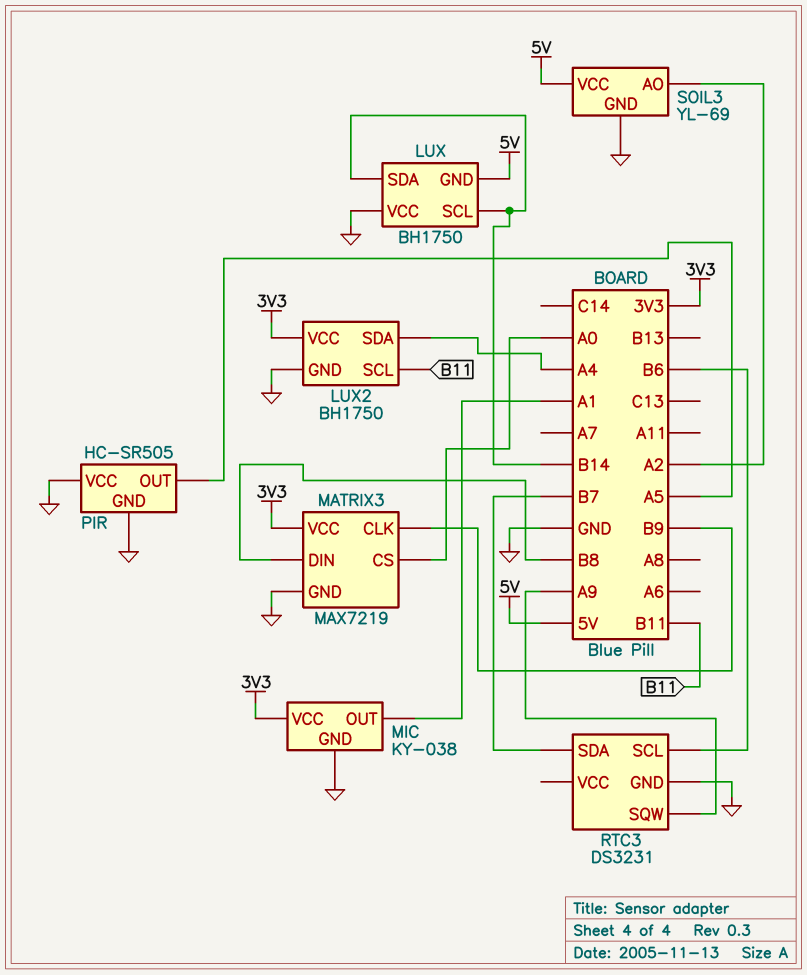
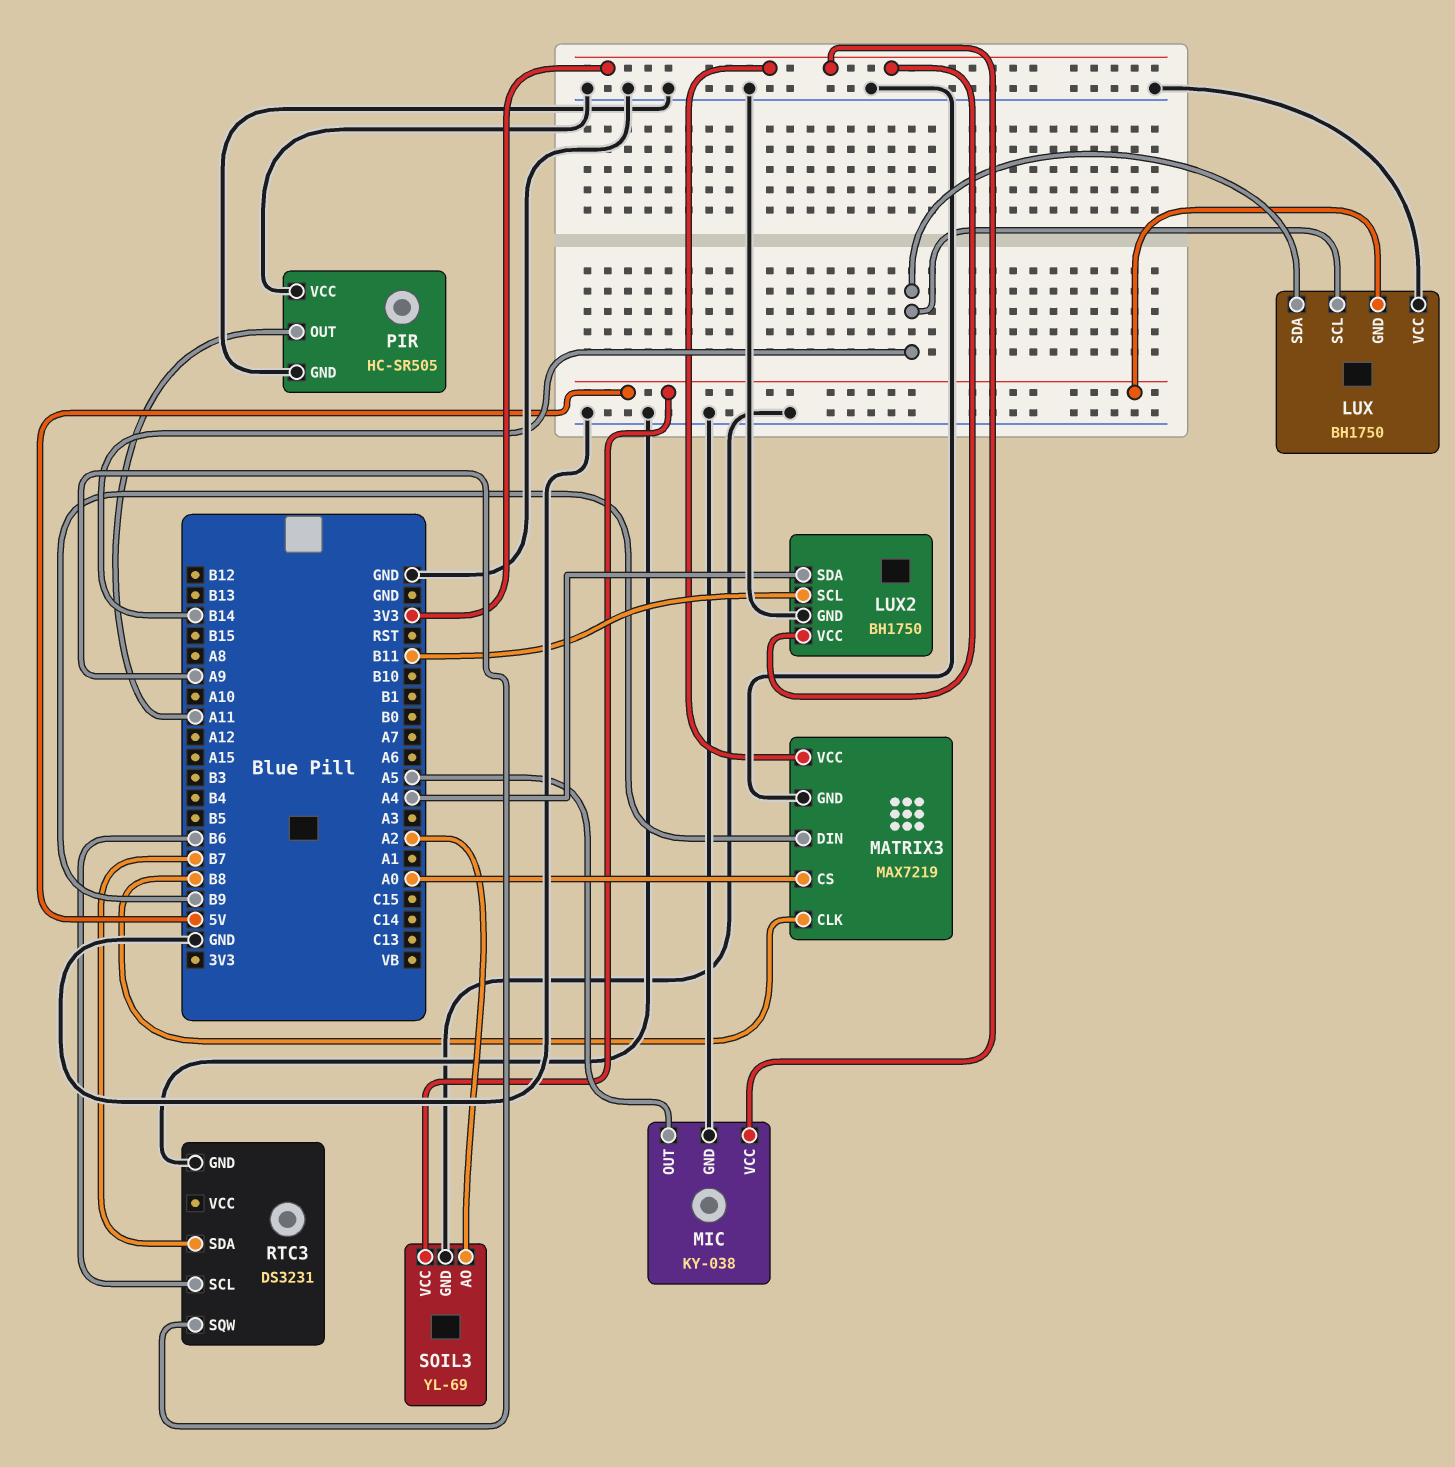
MATRIX3 pin CLK: B9 -> B8
MATRIX3 pin DIN: B8 -> B9
MIC pin OUT: A1 -> A5
PIR pin OUT: A5 -> A11

